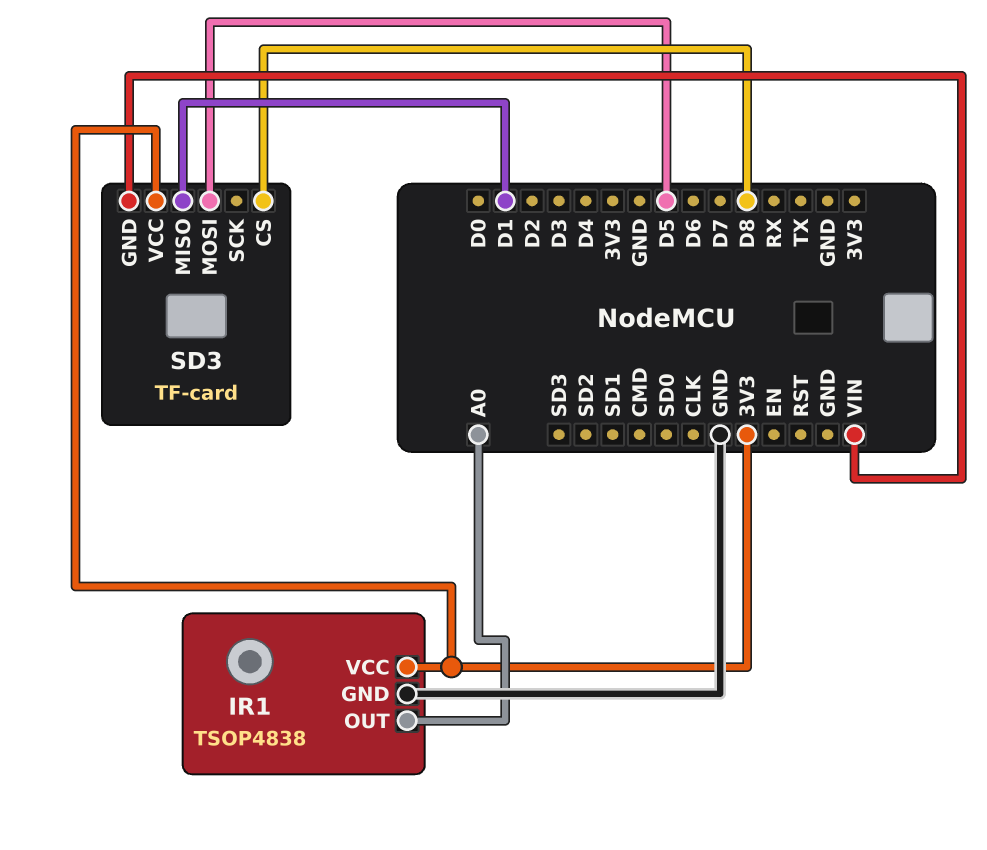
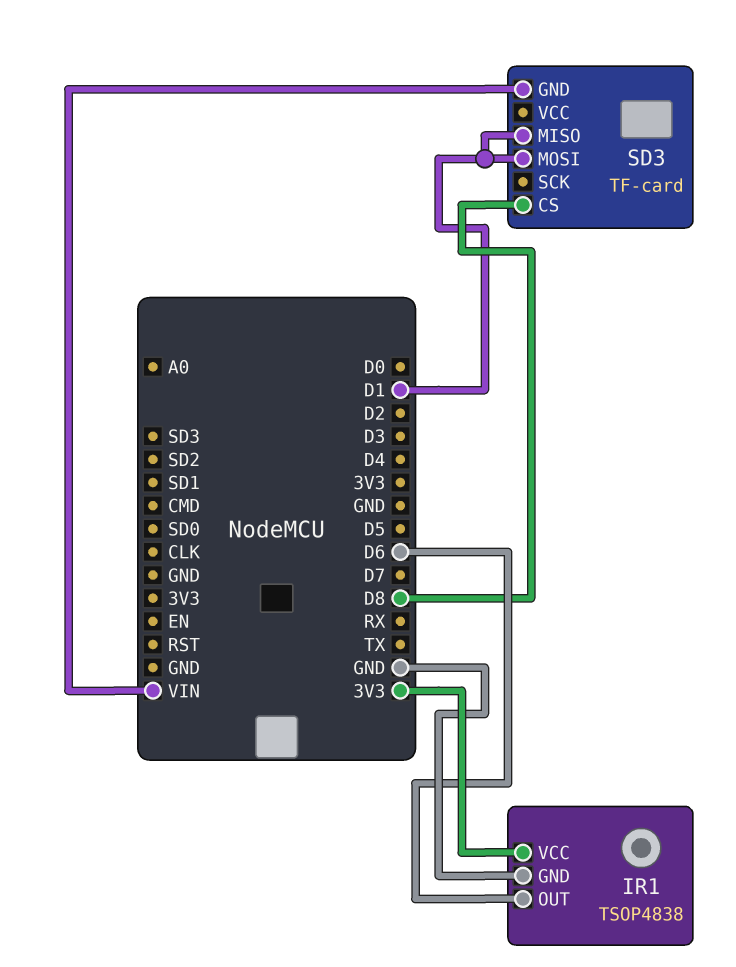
IR1 pin OUT: A0 -> D6
SD3 pin MOSI: D5 -> D1
SD3 pin VCC: 3V3 -> none

